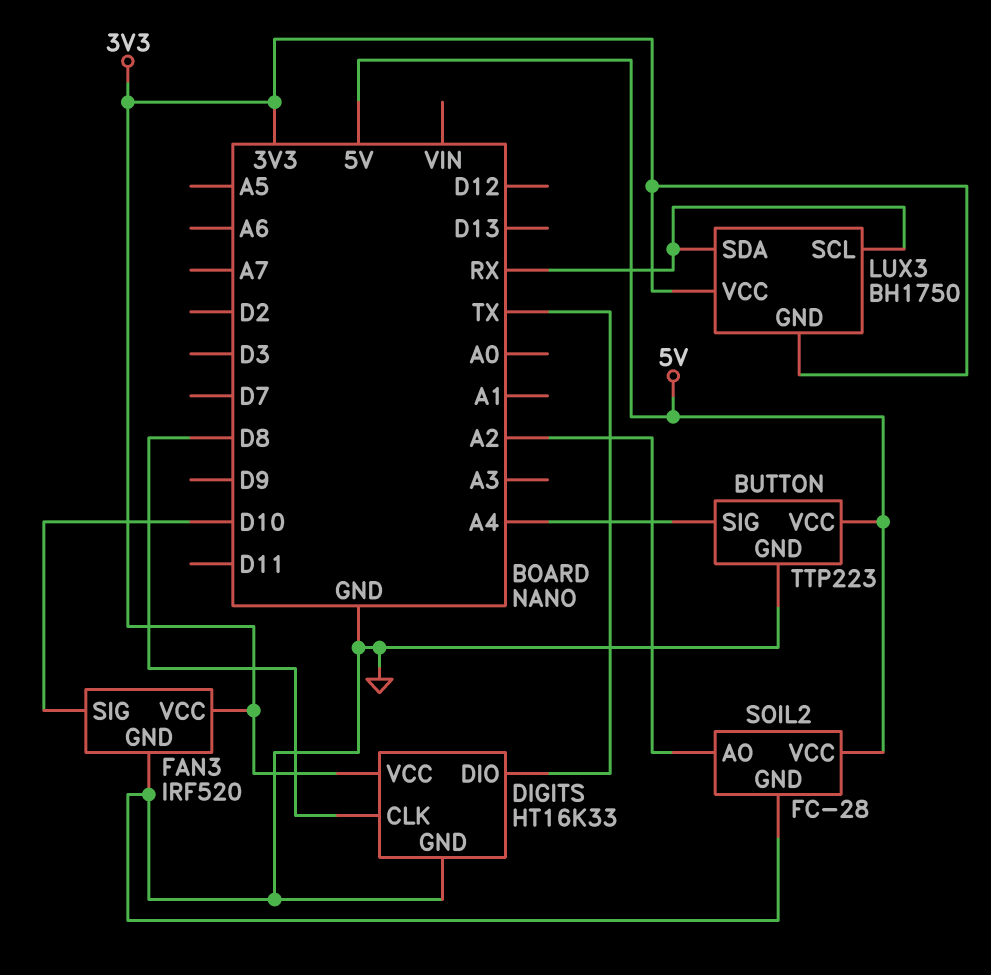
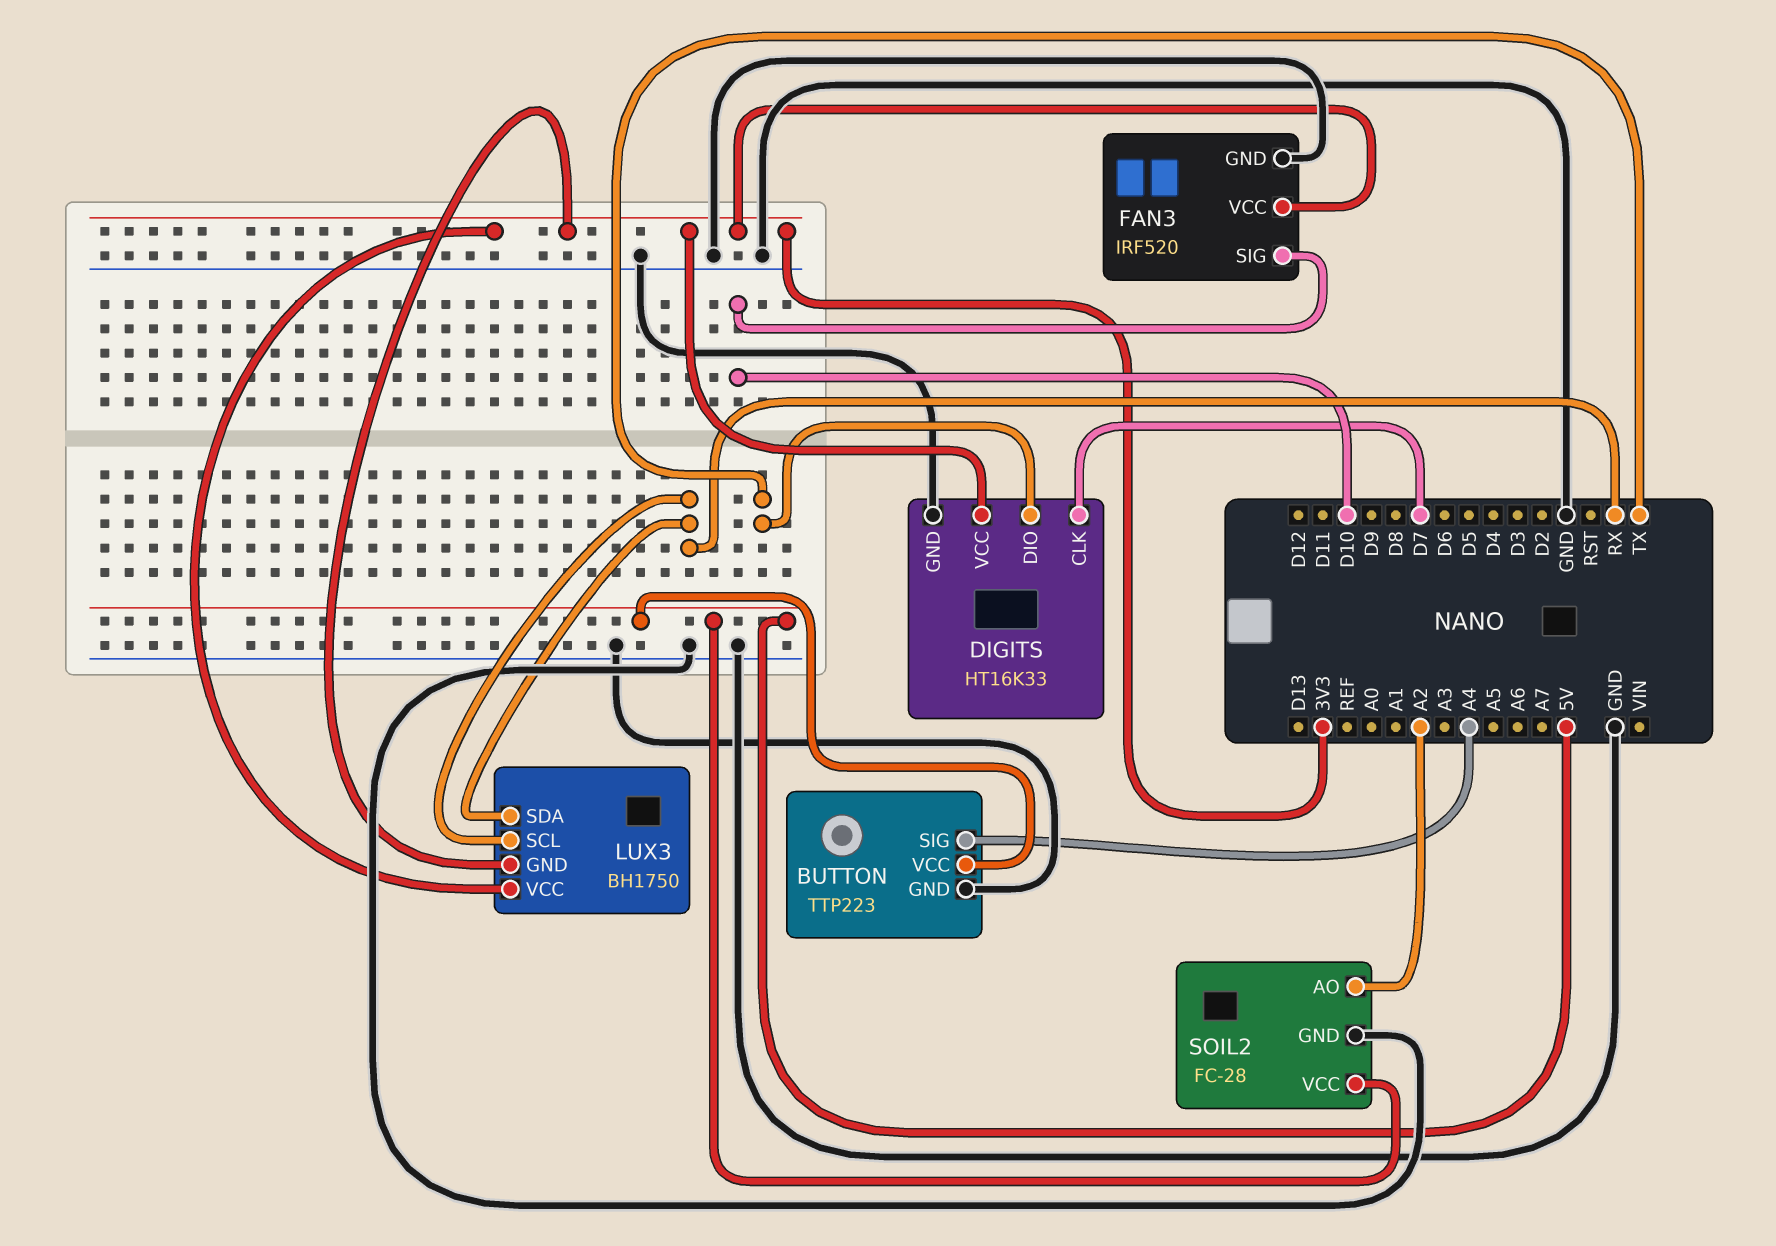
DIGITS pin CLK: D8 -> D7

